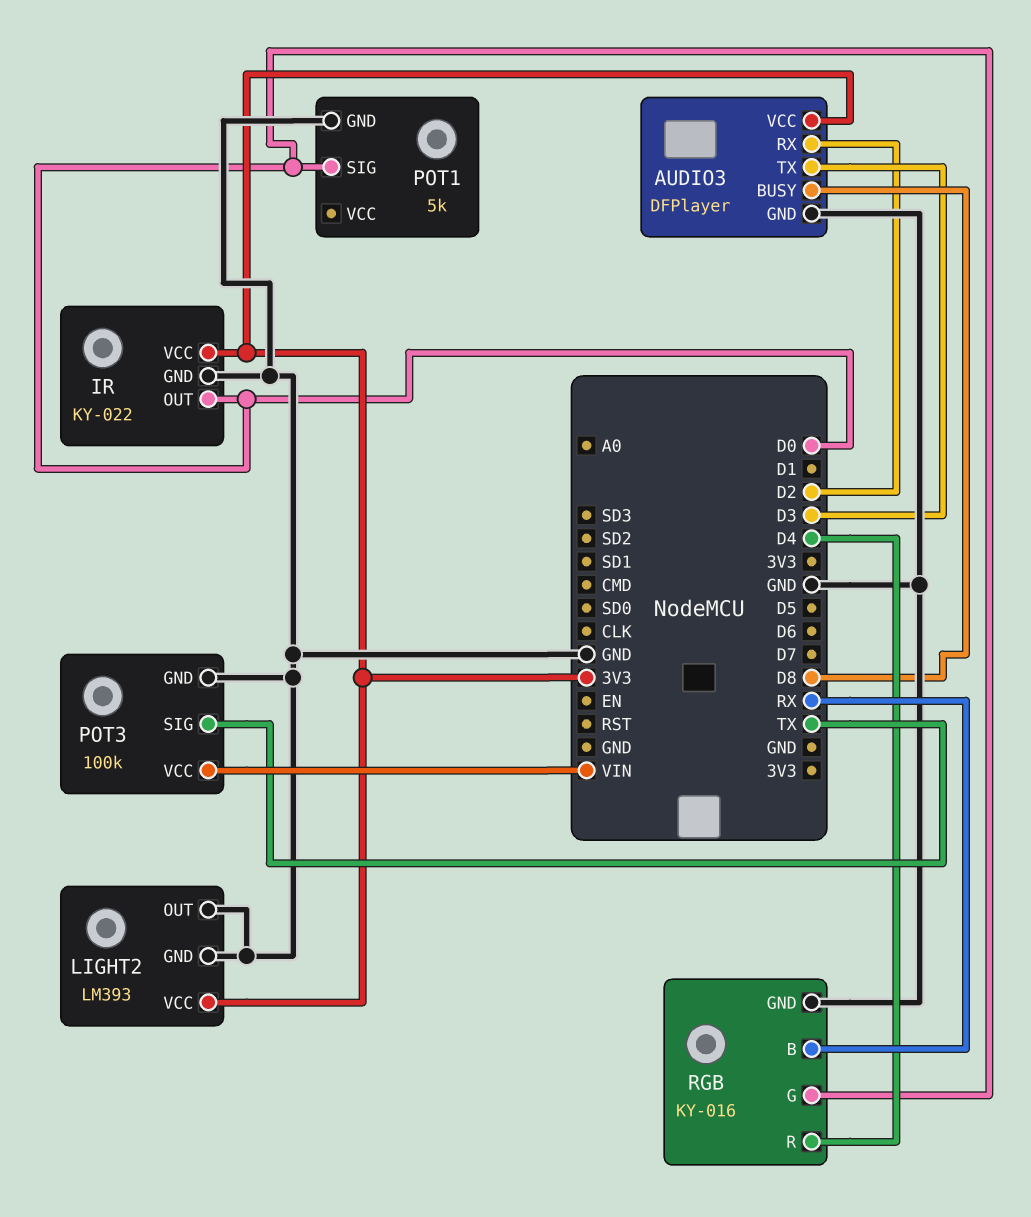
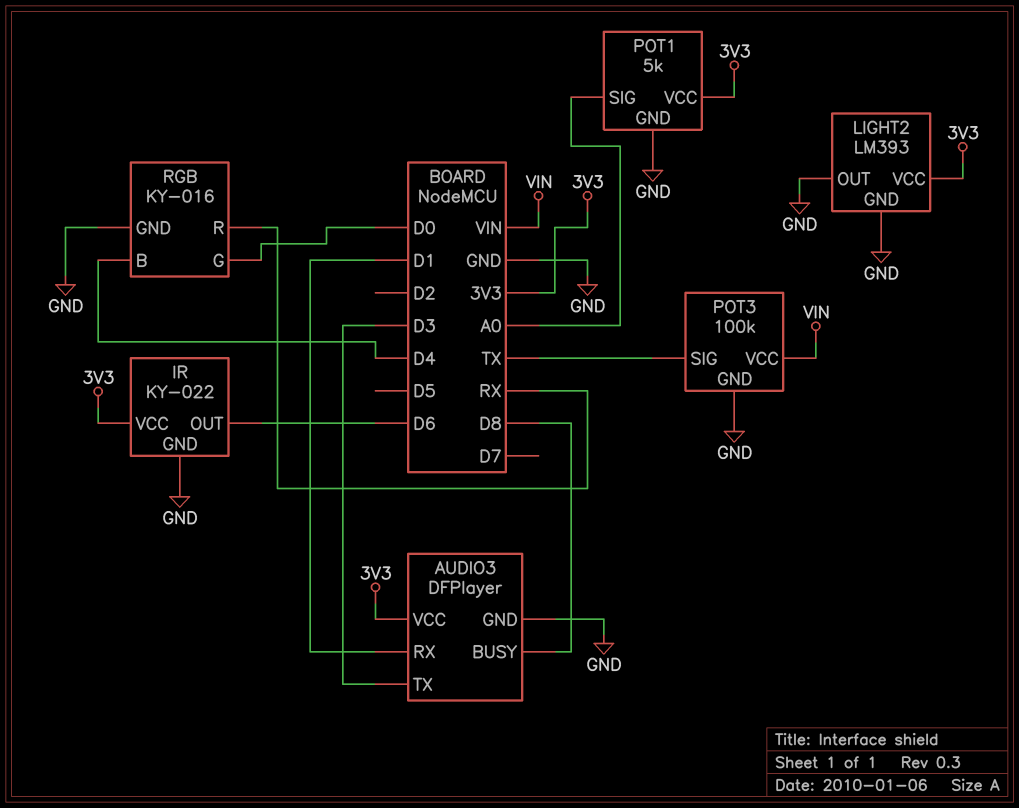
AUDIO3 pin RX: D2 -> D1
IR pin OUT: D0 -> D6
POT1 pin SIG: D0 -> A0
POT1 pin VCC: none -> 3V3
RGB pin B: RX -> D4
RGB pin R: D4 -> RX

